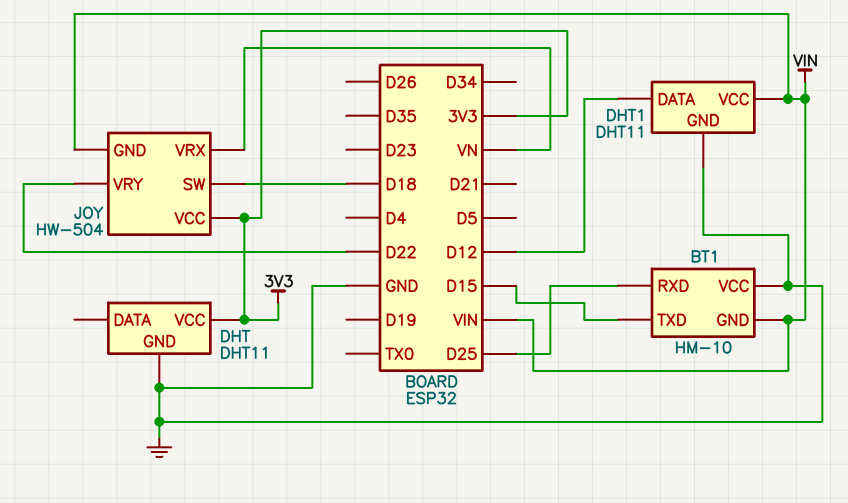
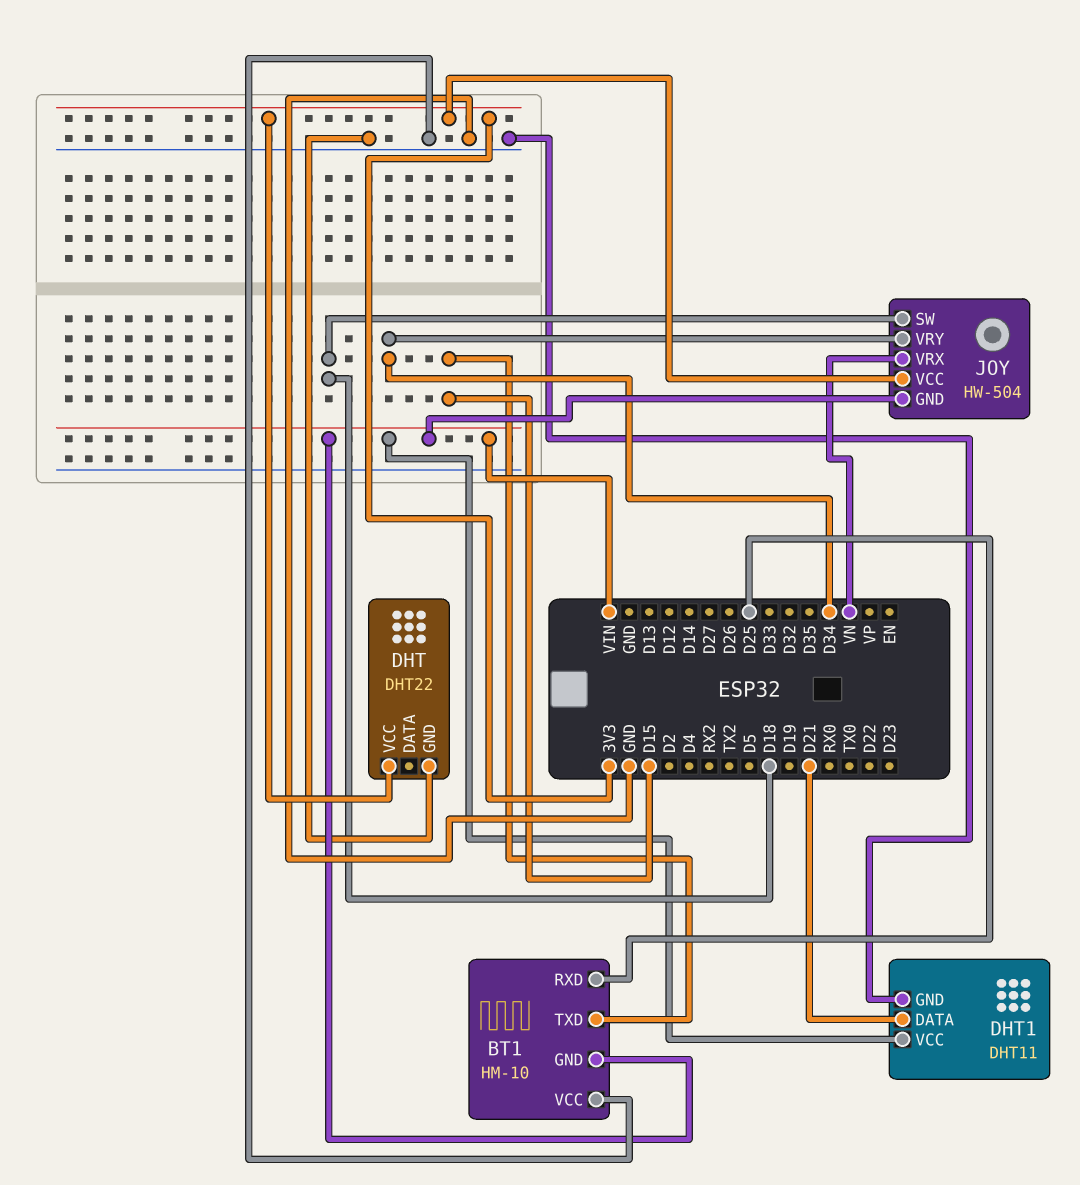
DHT: DHT11 -> DHT22
DHT1 pin DATA: D12 -> D21
JOY pin VRY: D22 -> D34

